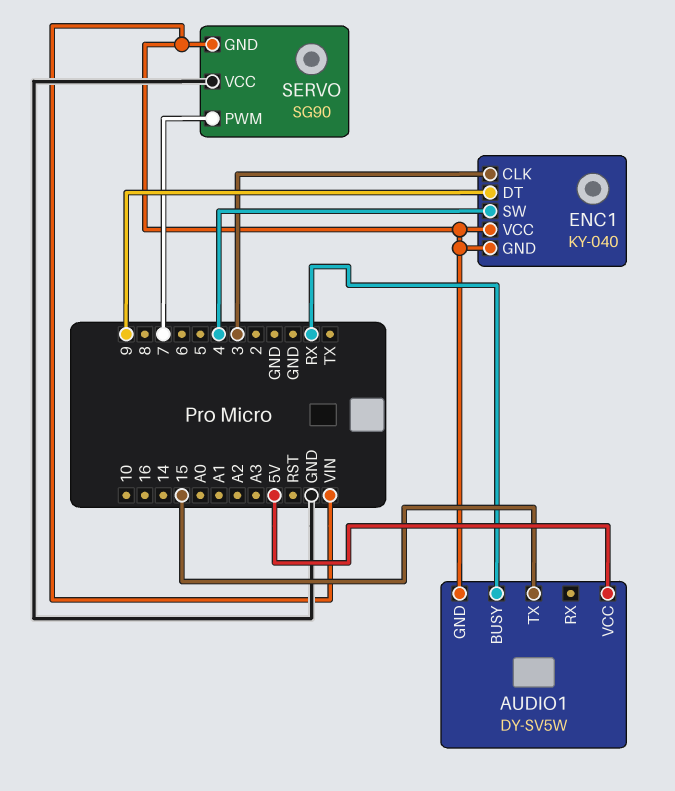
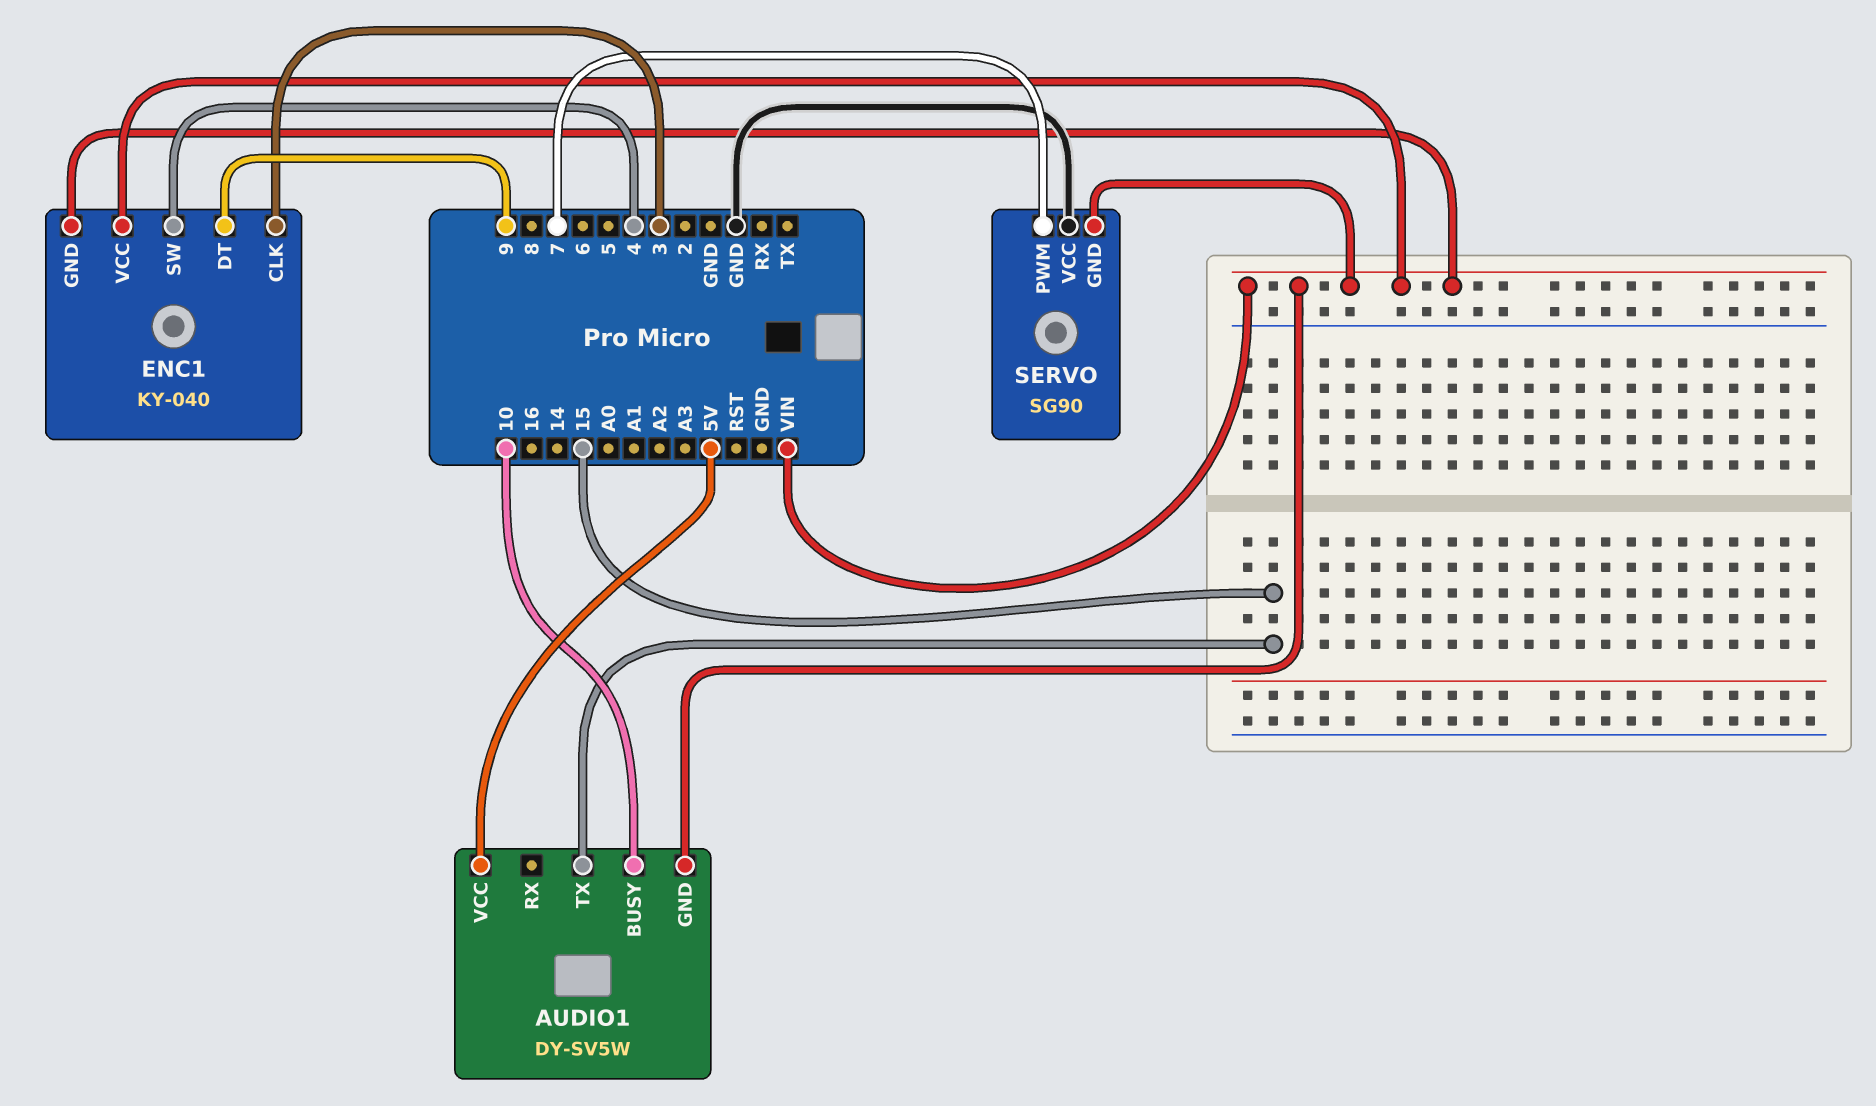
AUDIO1 pin BUSY: RX -> 10

